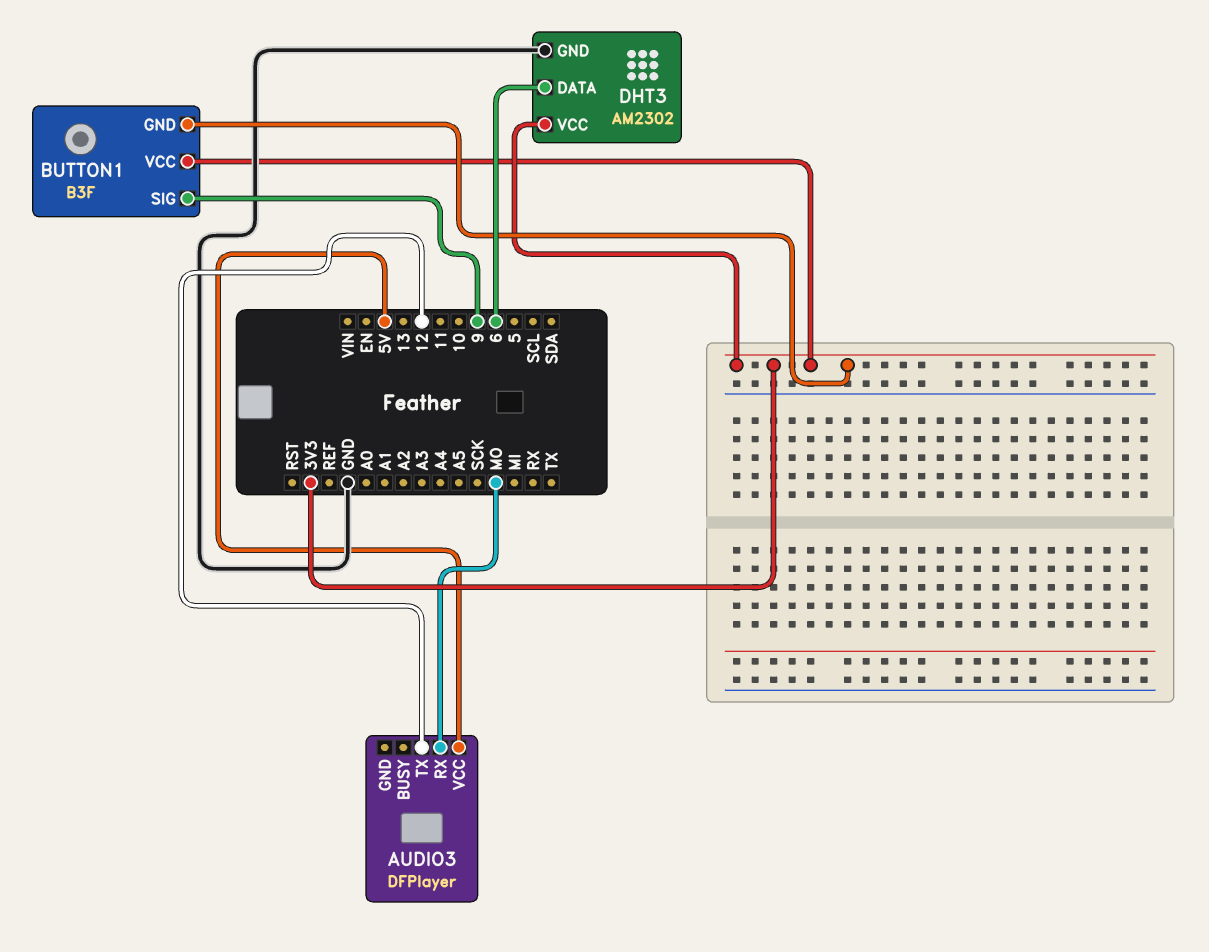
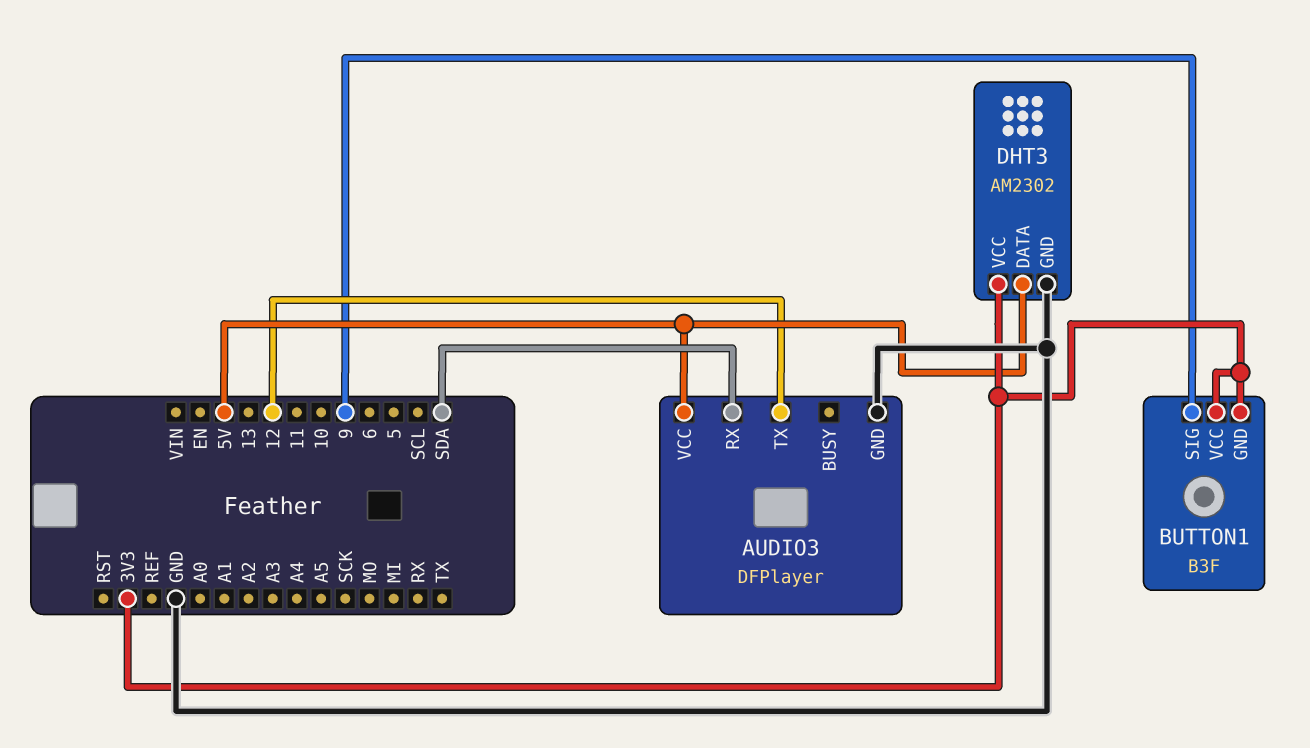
AUDIO3 pin GND: none -> GND
AUDIO3 pin RX: MO -> SDA
DHT3 pin DATA: 6 -> 5V

